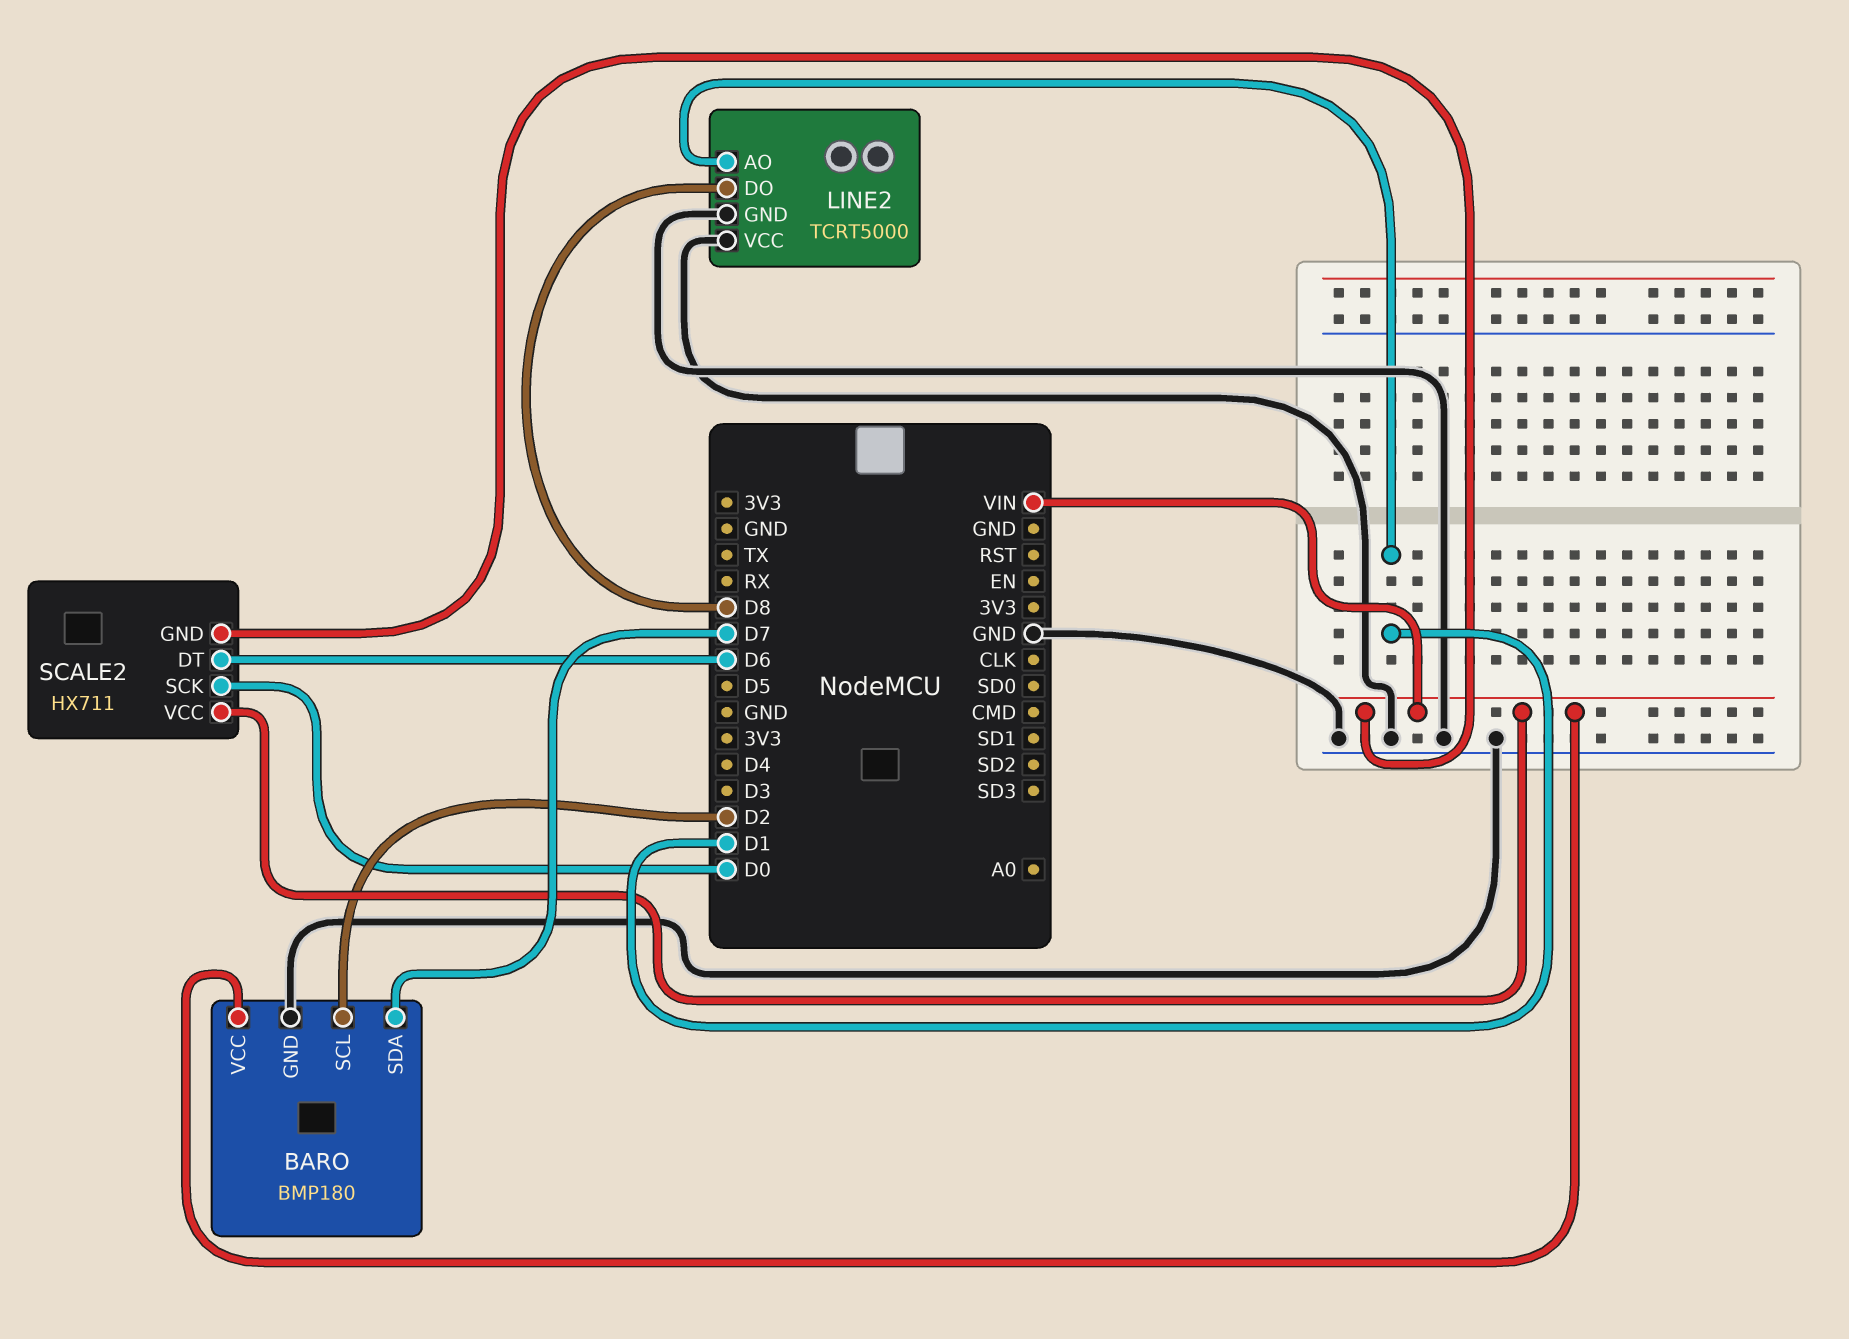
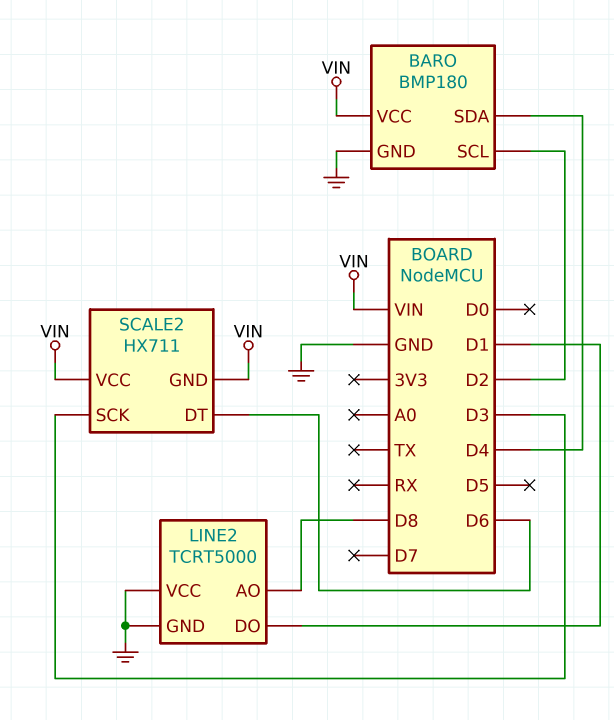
BARO pin SDA: D7 -> D4
LINE2 pin AO: D1 -> D8
LINE2 pin DO: D8 -> D1
SCALE2 pin SCK: D0 -> D3

